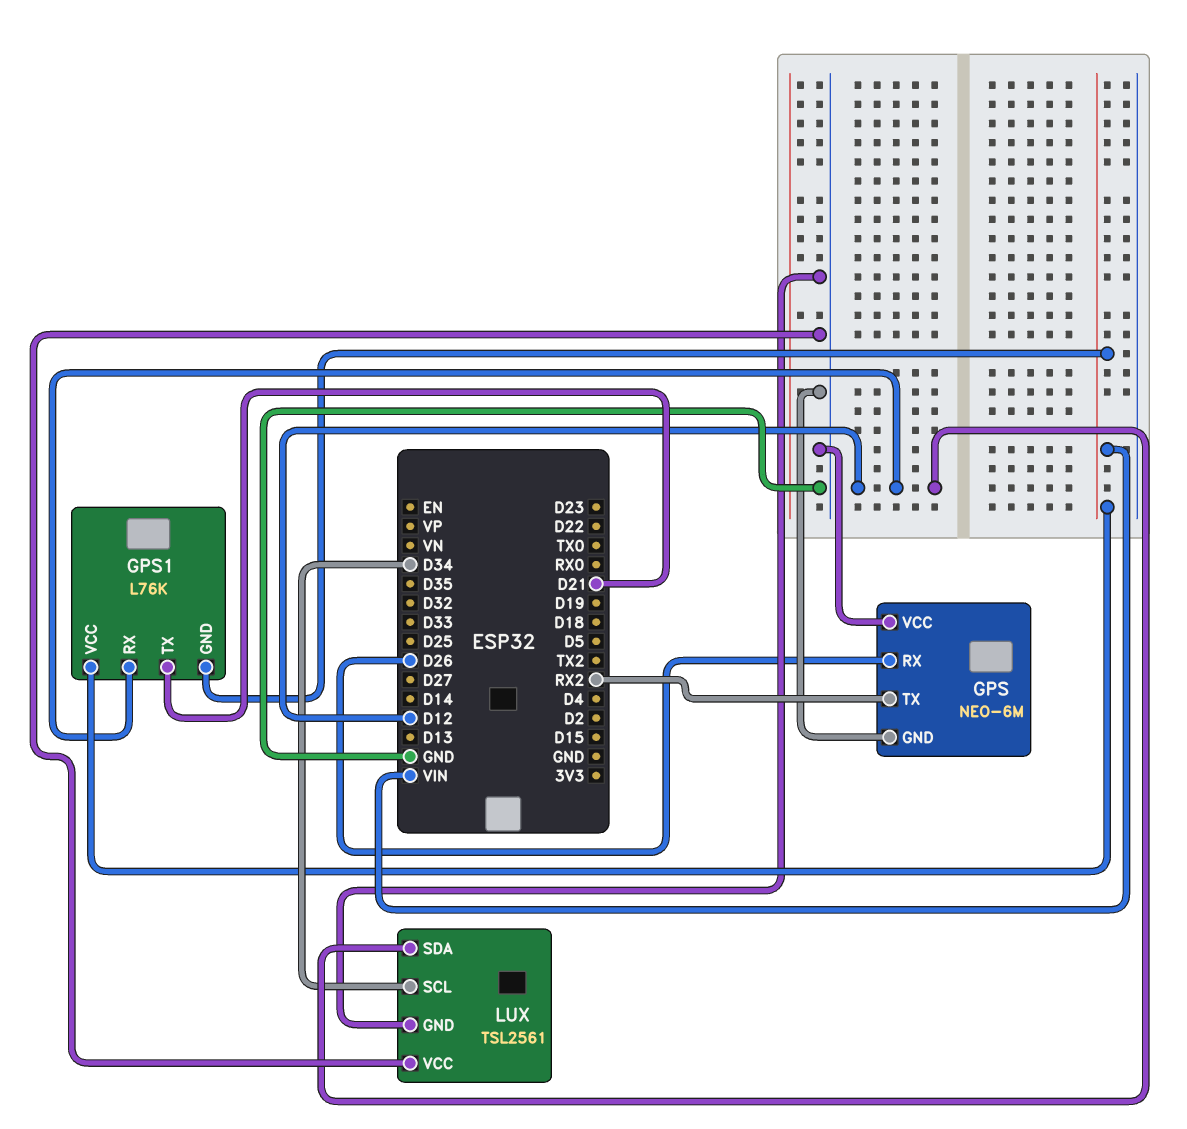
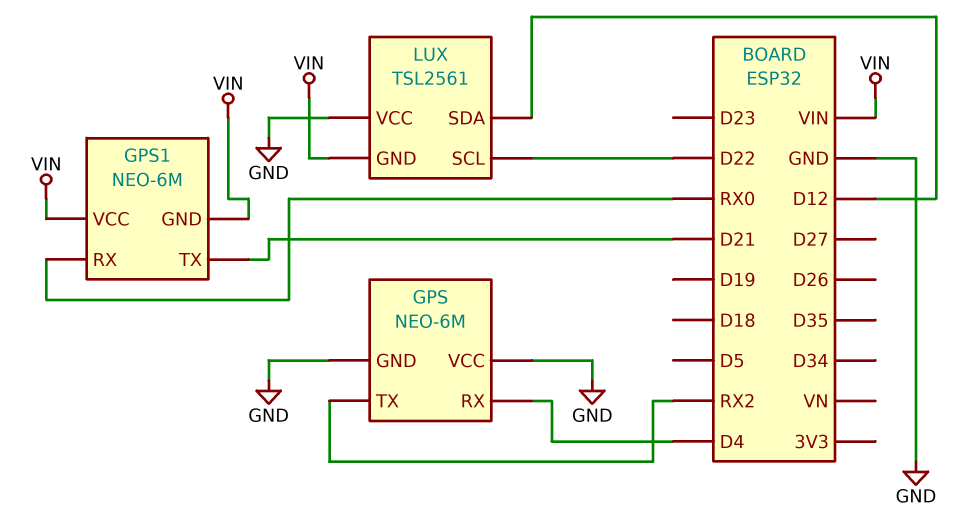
GPS pin RX: D26 -> D4
GPS1: L76K -> NEO-6M
GPS1 pin RX: D12 -> RX0
LUX pin GND: GND -> VIN
LUX pin SCL: D34 -> D22

